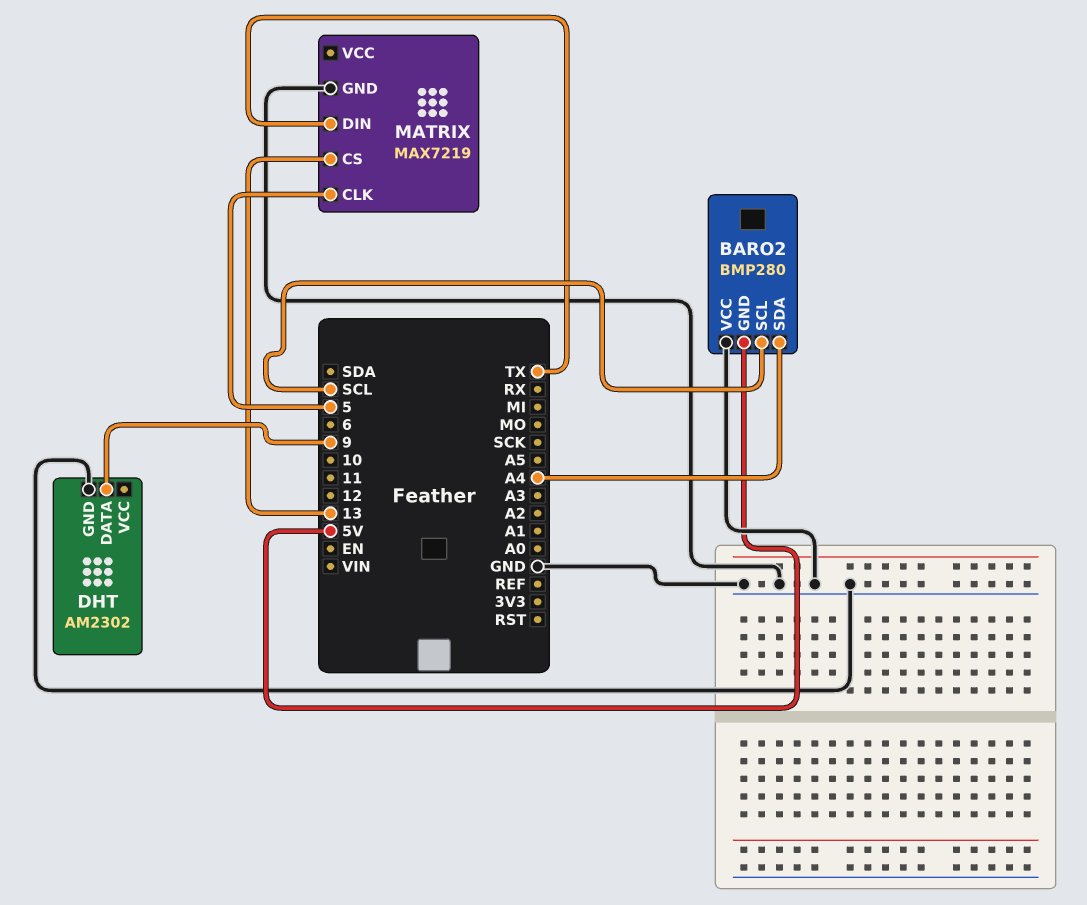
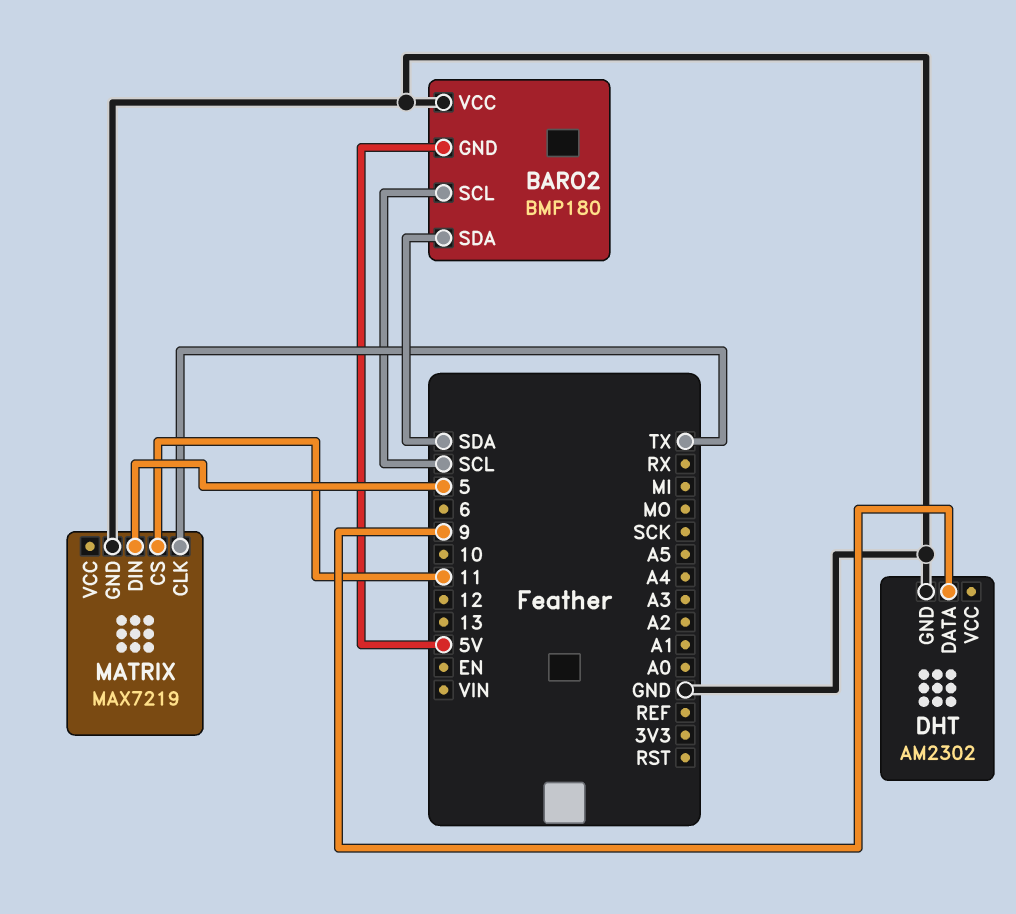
BARO2: BMP280 -> BMP180
BARO2 pin SDA: A4 -> SDA
MATRIX pin CLK: 5 -> TX
MATRIX pin CS: 13 -> 11
MATRIX pin DIN: TX -> 5

